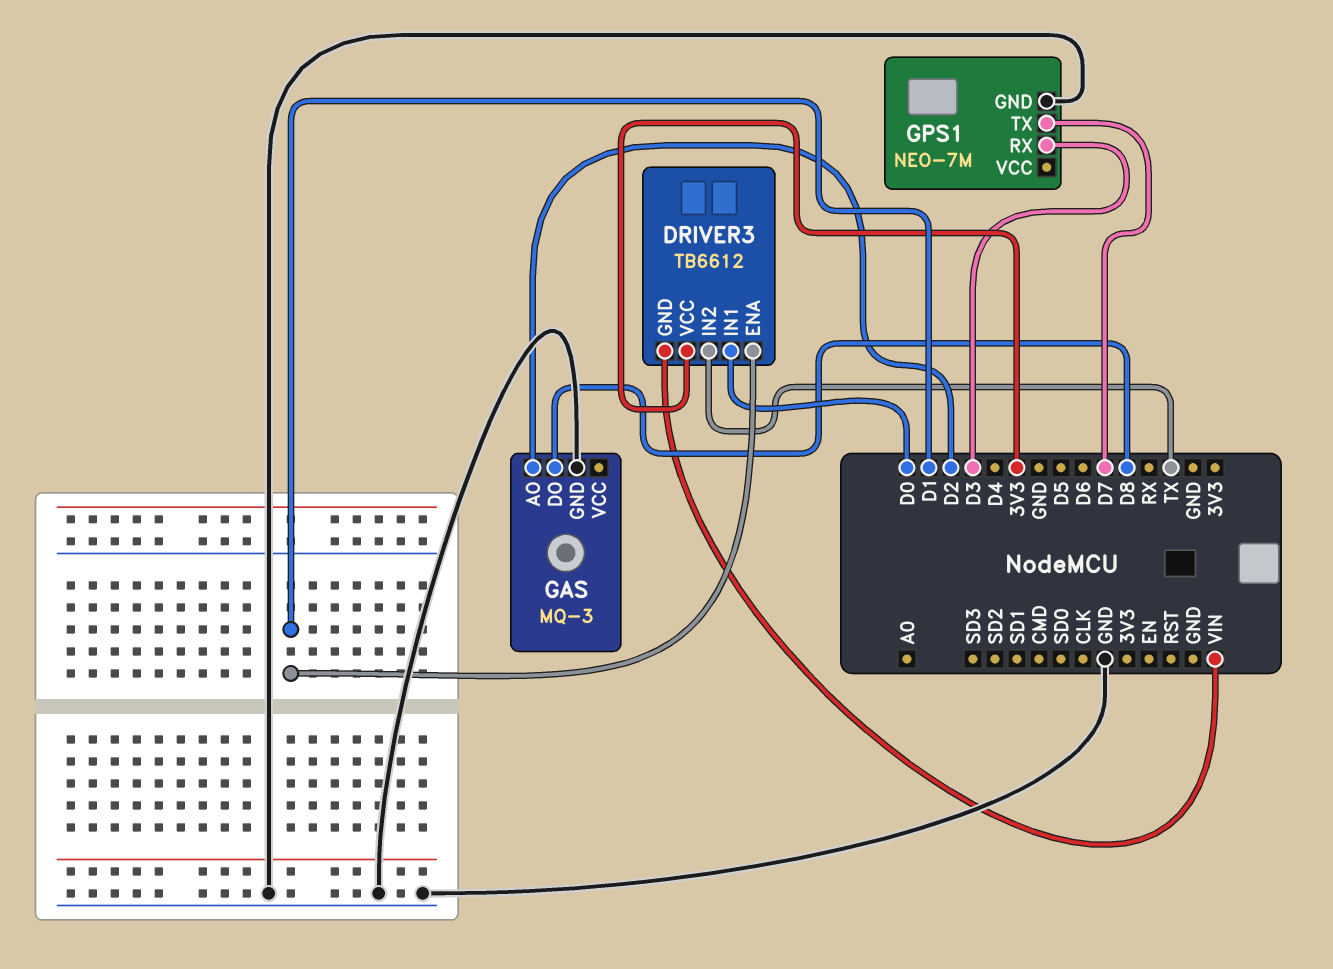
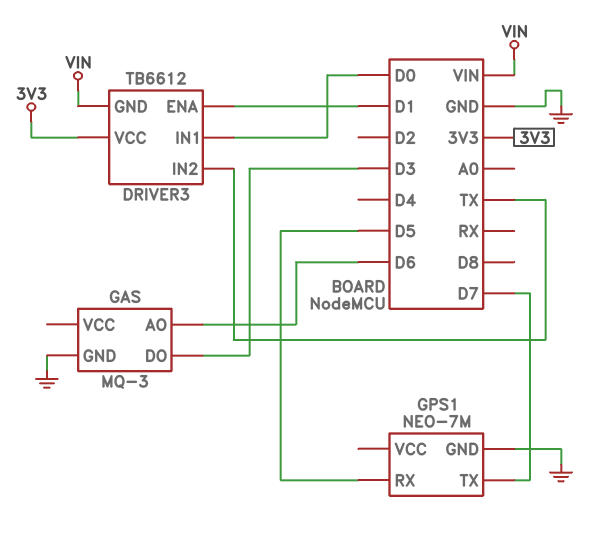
GAS pin AO: D2 -> D6
GAS pin DO: D8 -> D3
GPS1 pin RX: D3 -> D5

